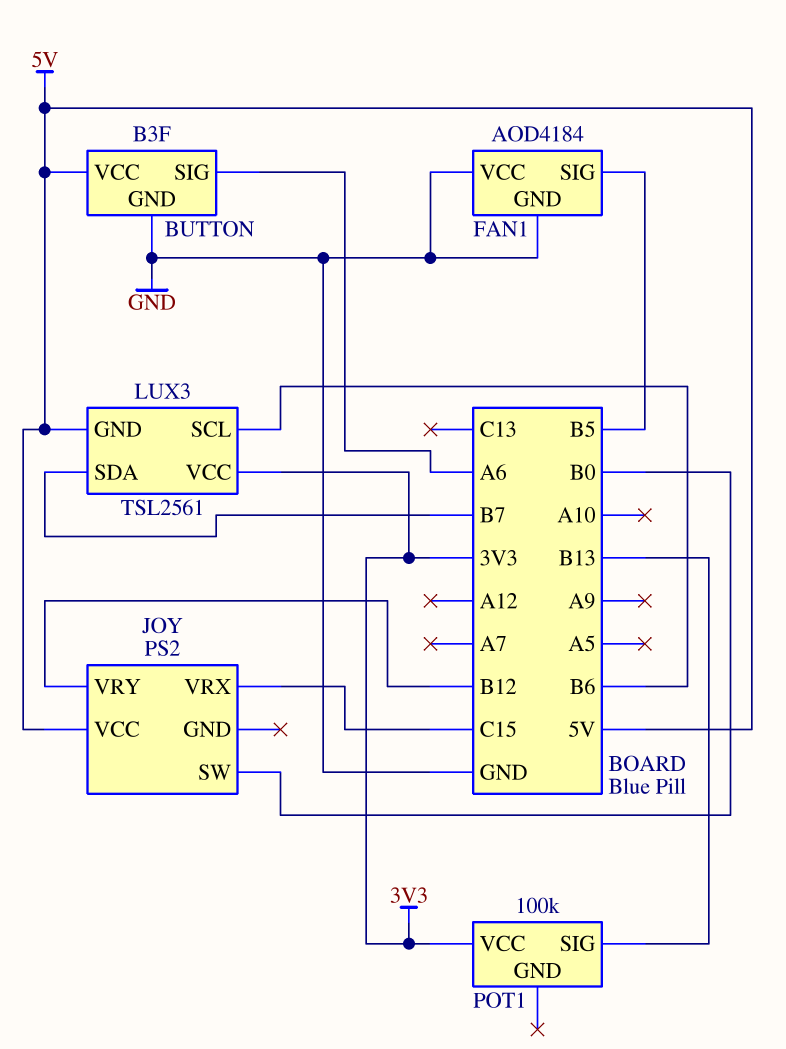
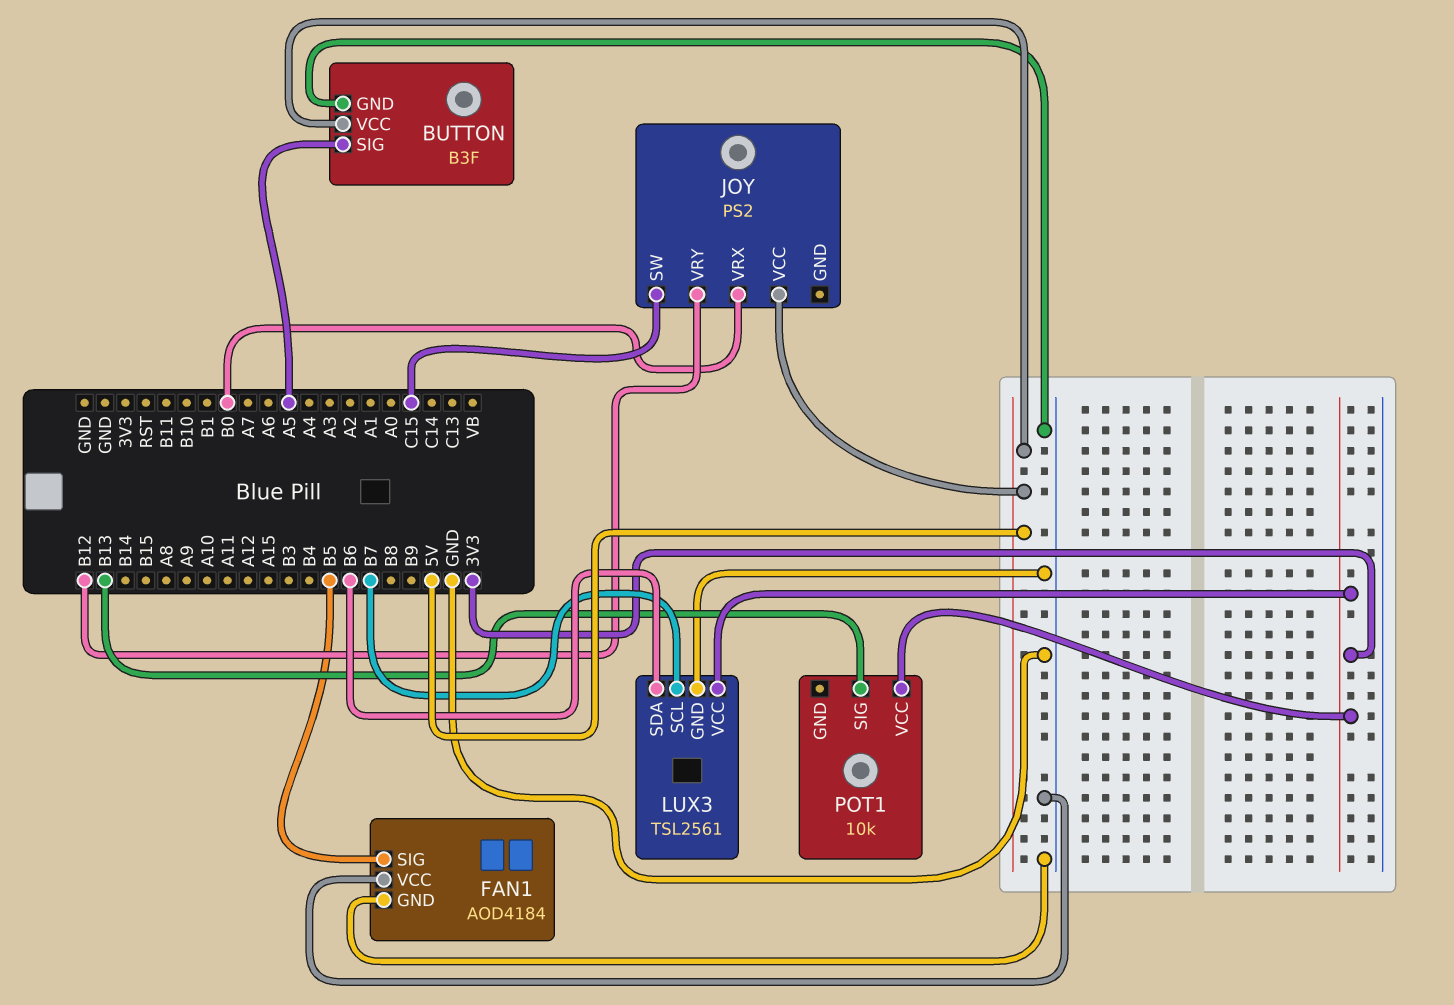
BUTTON pin SIG: A6 -> A5
JOY pin SW: B0 -> C15
JOY pin VRX: C15 -> B0
LUX3 pin GND: 5V -> GND
LUX3 pin SCL: B6 -> B7
LUX3 pin SDA: B7 -> B6
POT1: 100k -> 10k

